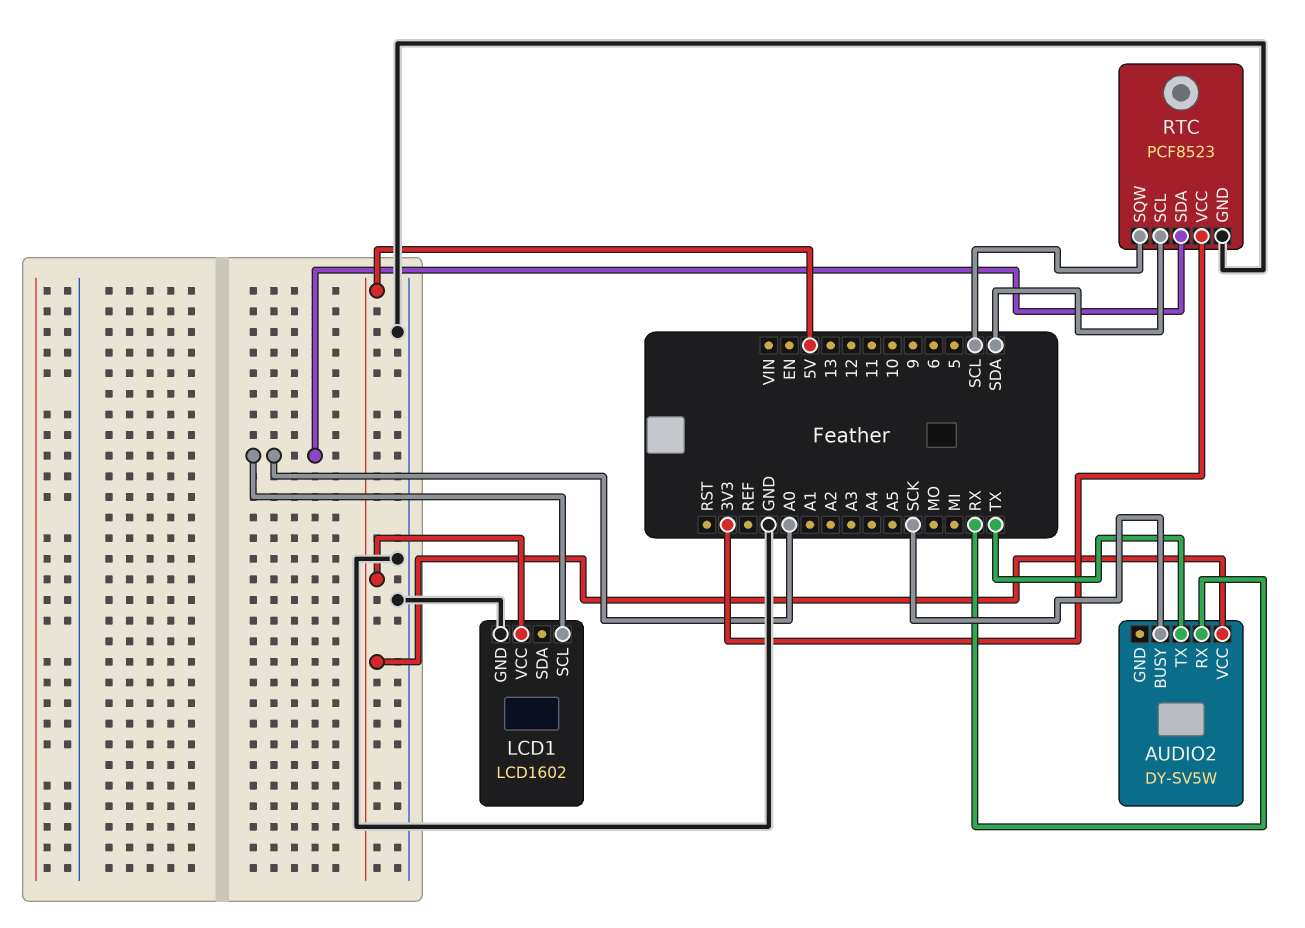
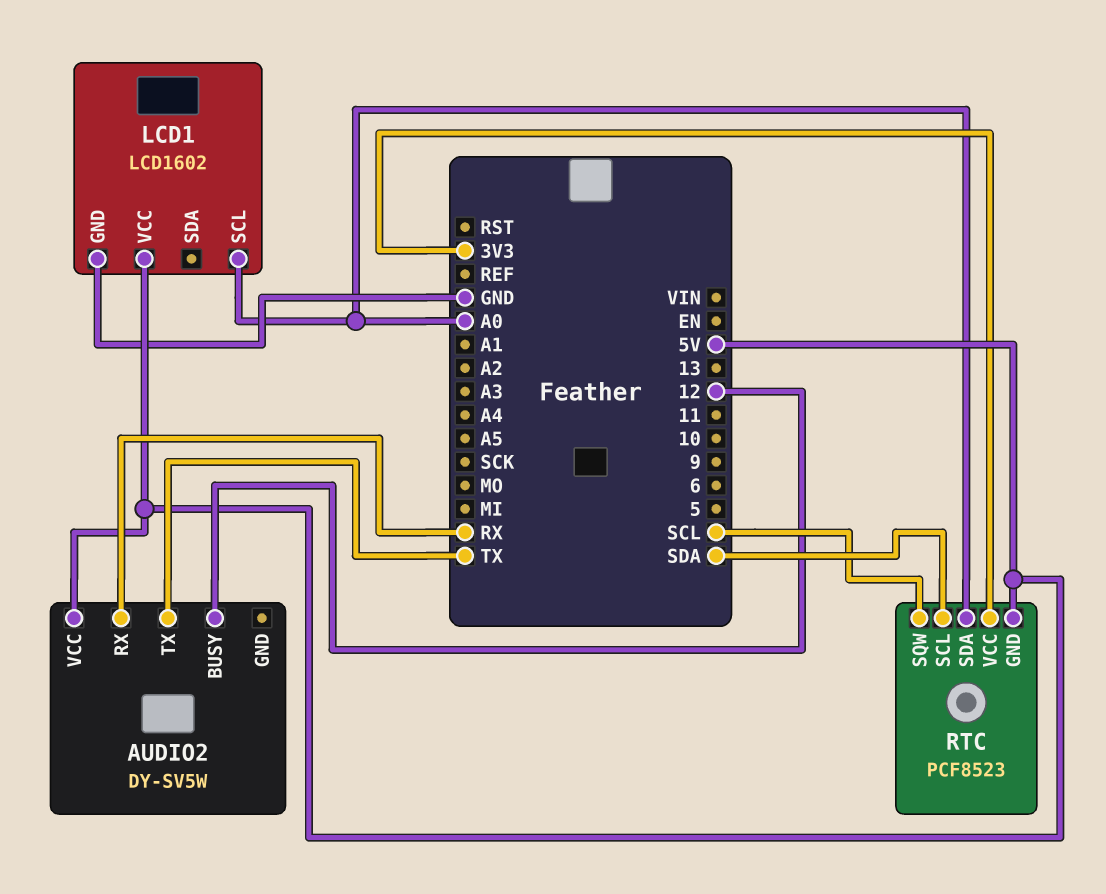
AUDIO2 pin BUSY: SCK -> 12
RTC pin GND: GND -> 5V

